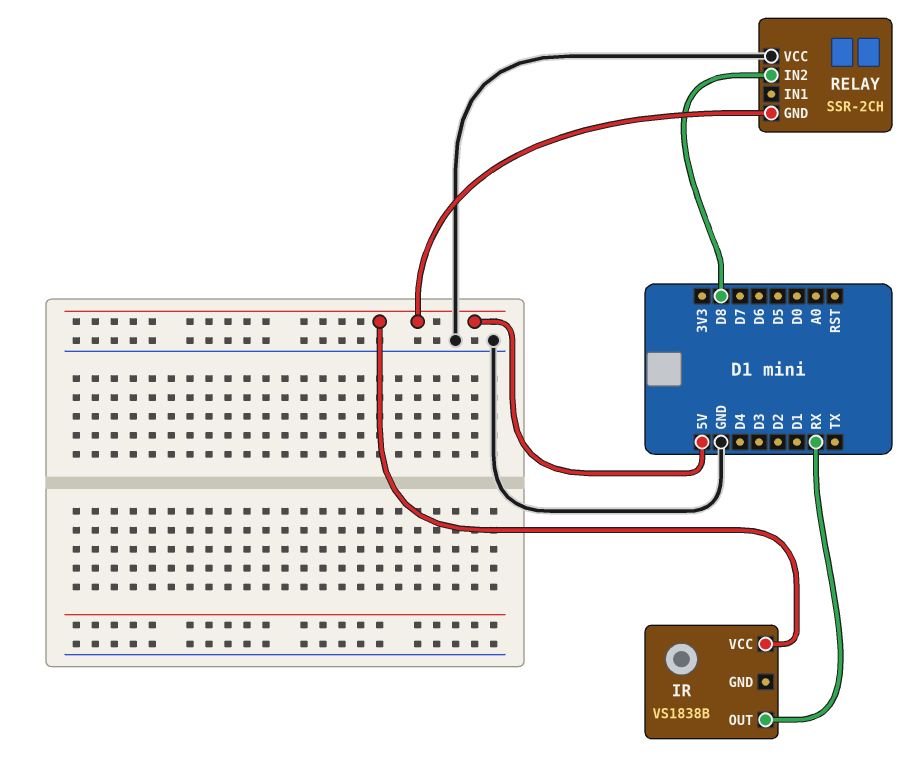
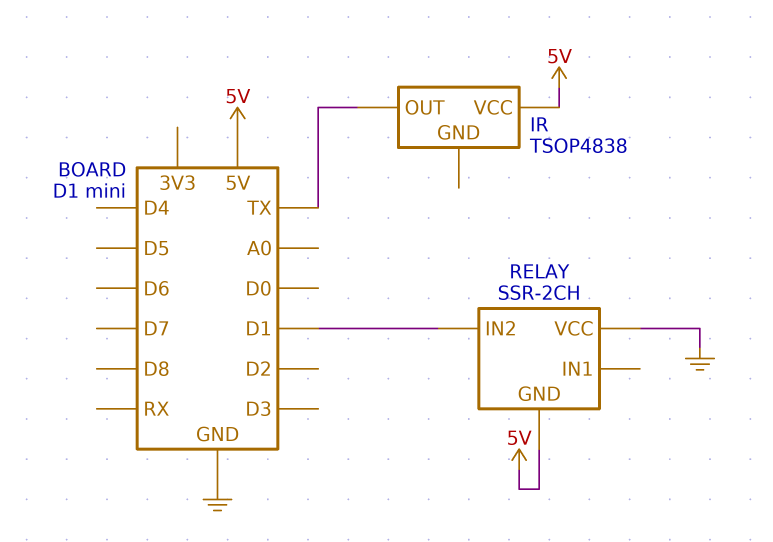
IR: VS1838B -> TSOP4838
IR pin OUT: RX -> TX
RELAY pin IN2: D8 -> D1

